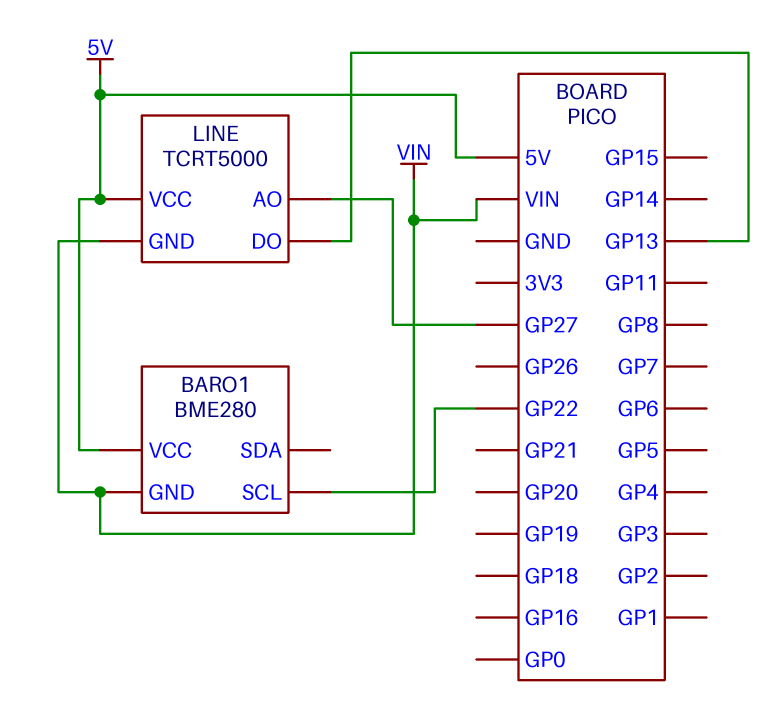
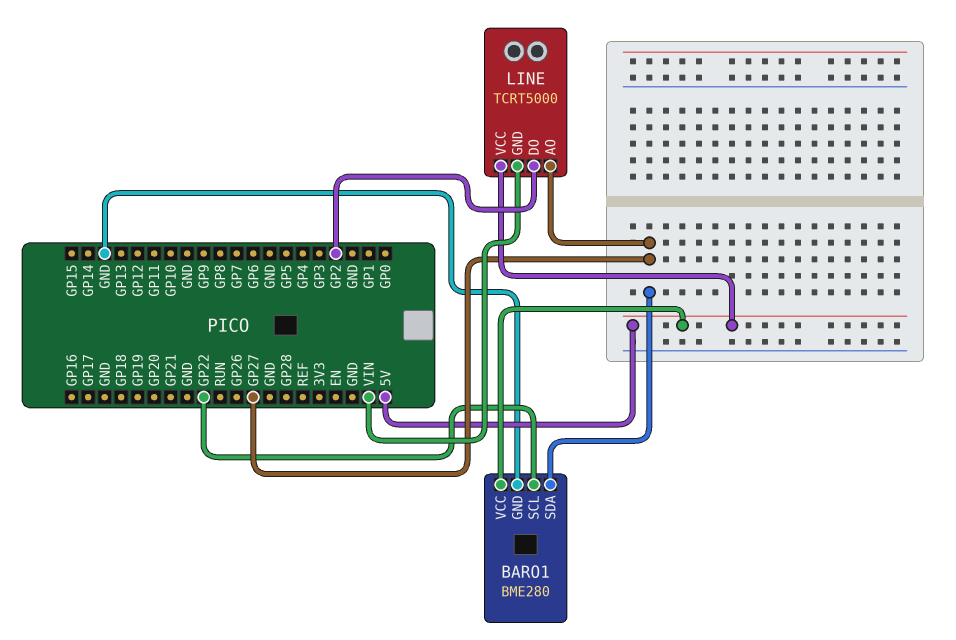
BARO1 pin GND: VIN -> GND
BARO1 pin SDA: none -> GP27
LINE pin DO: GP13 -> GP2

